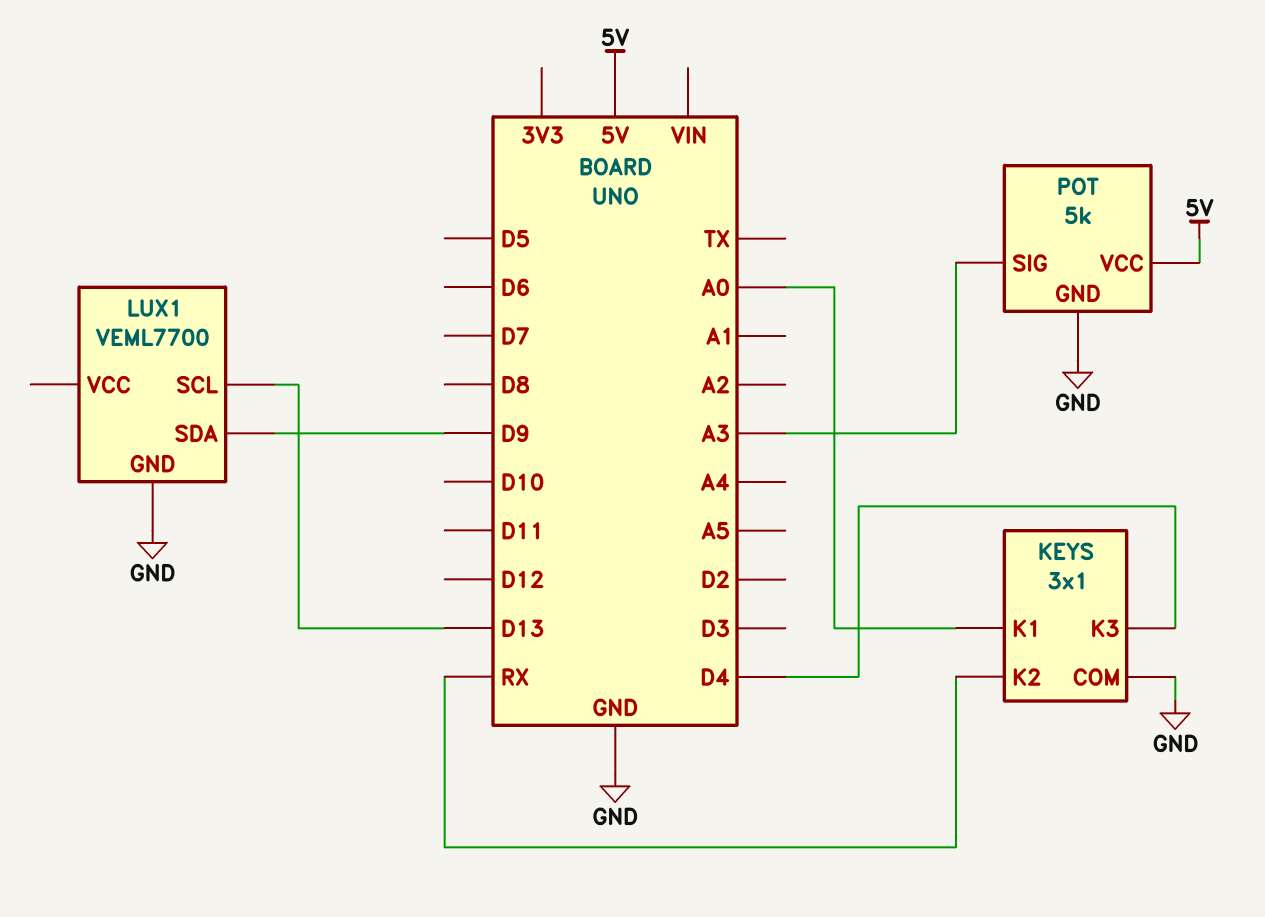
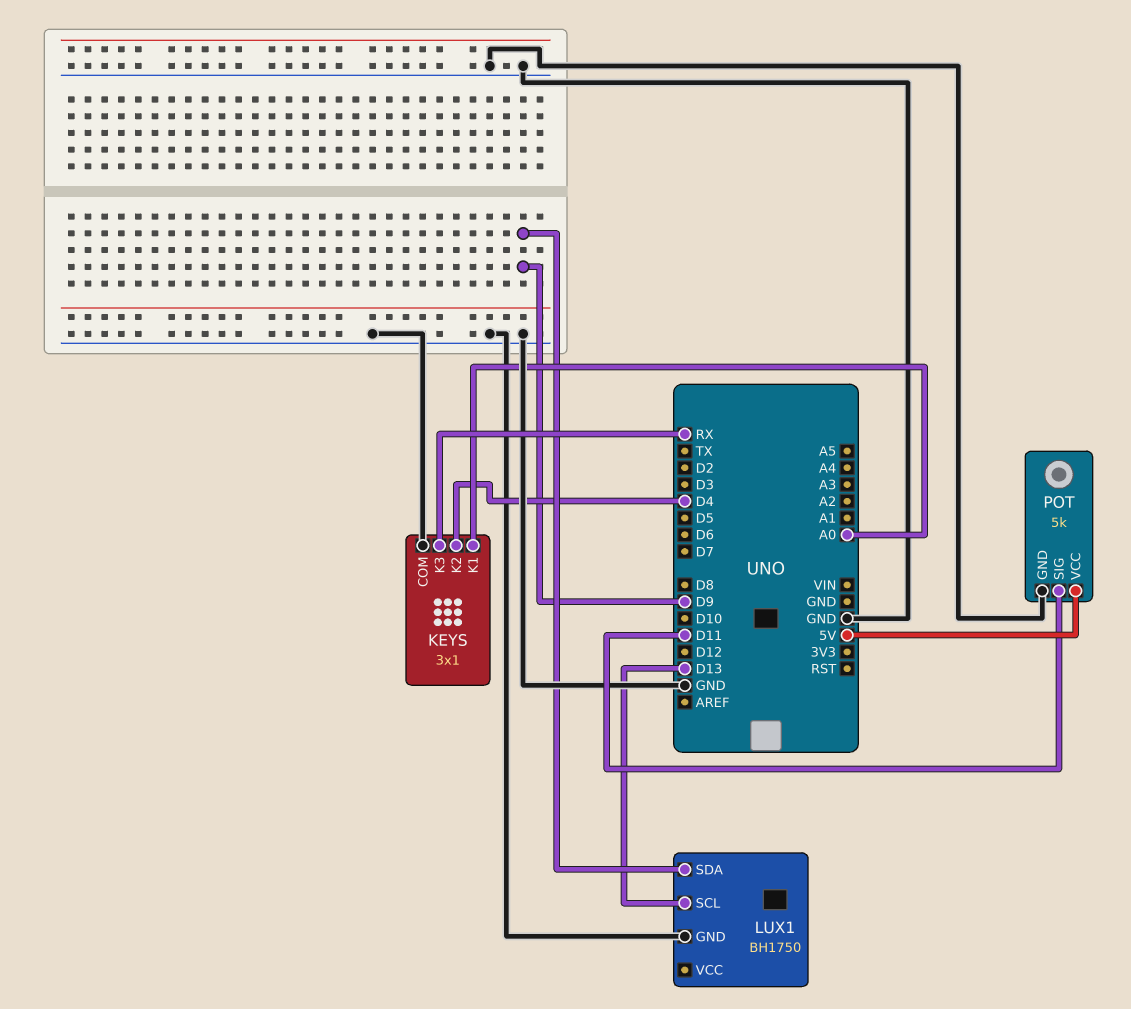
KEYS pin K2: RX -> D4
KEYS pin K3: D4 -> RX
LUX1: VEML7700 -> BH1750
POT pin SIG: A3 -> D11

